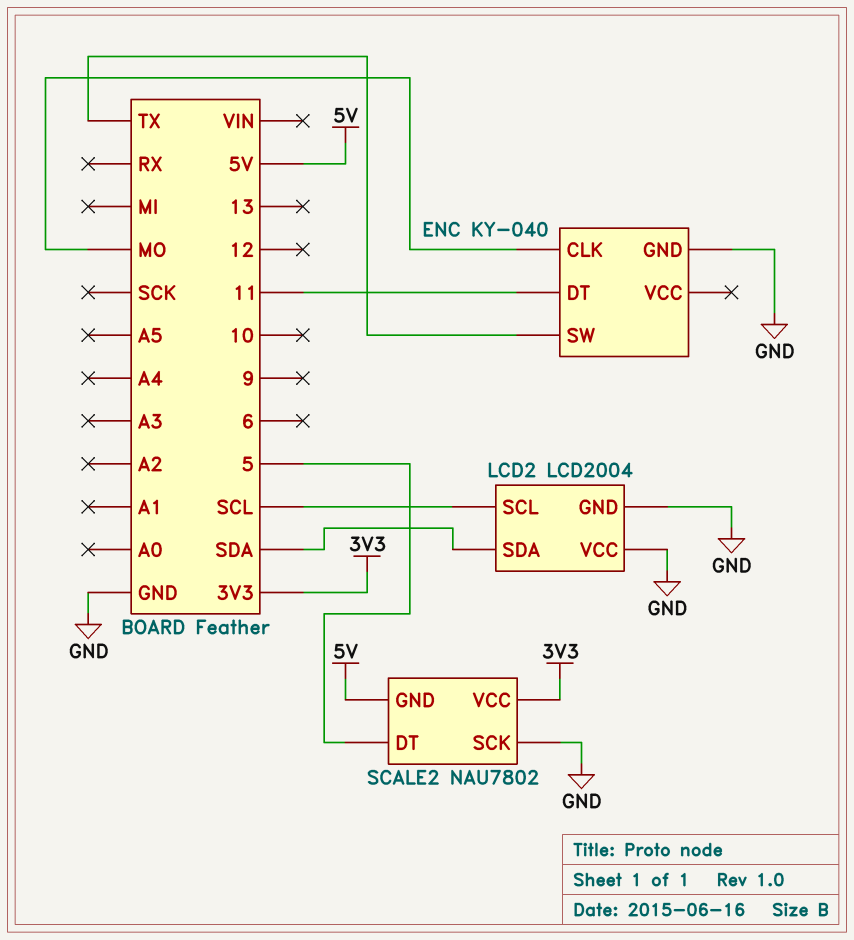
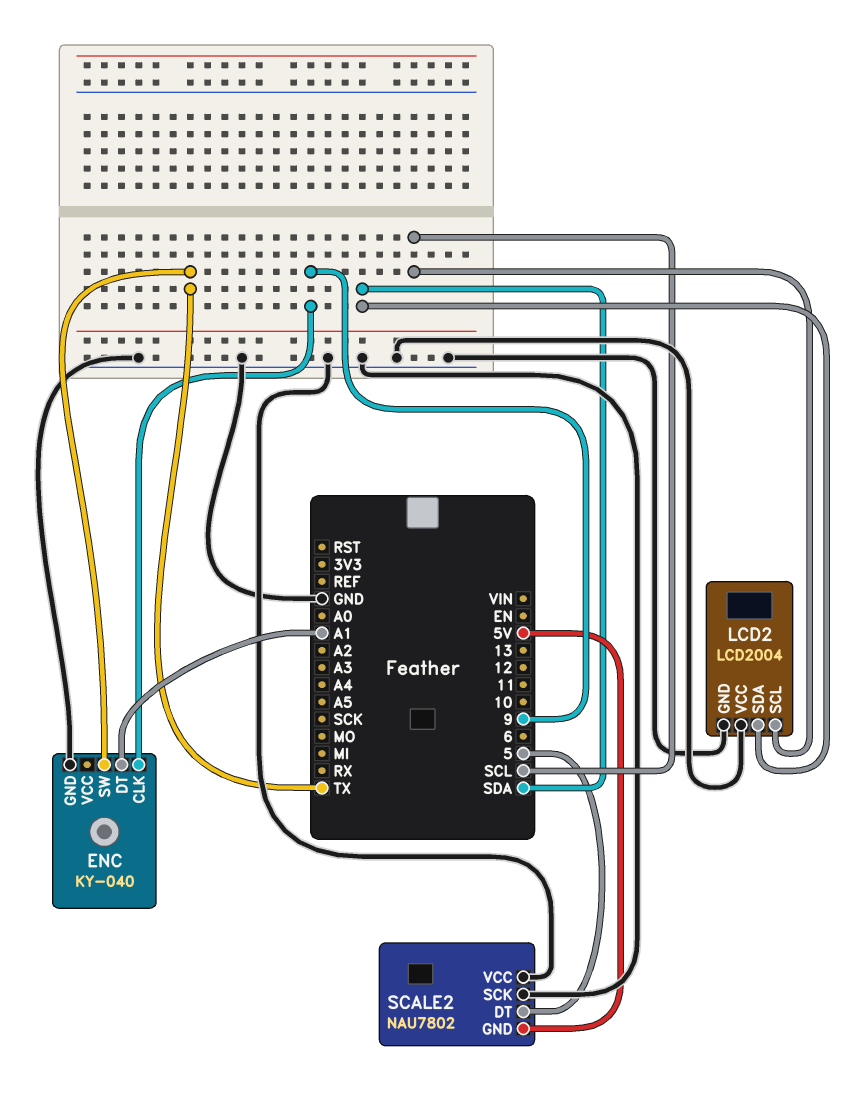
ENC pin CLK: MO -> 9
ENC pin DT: 11 -> A1
SCALE2 pin VCC: 3V3 -> GND

